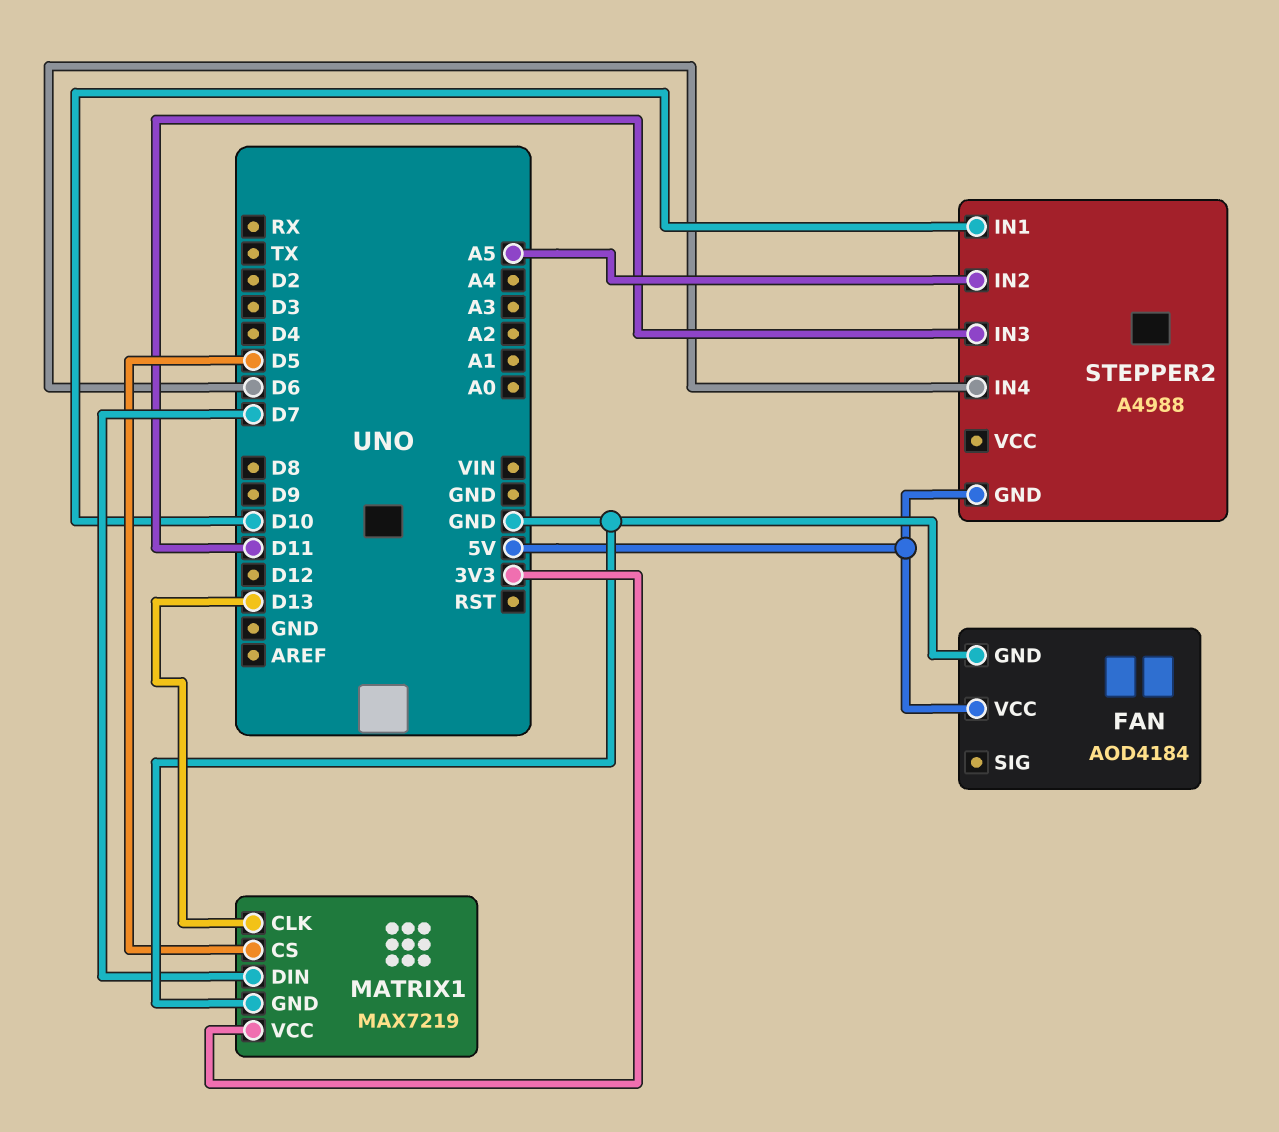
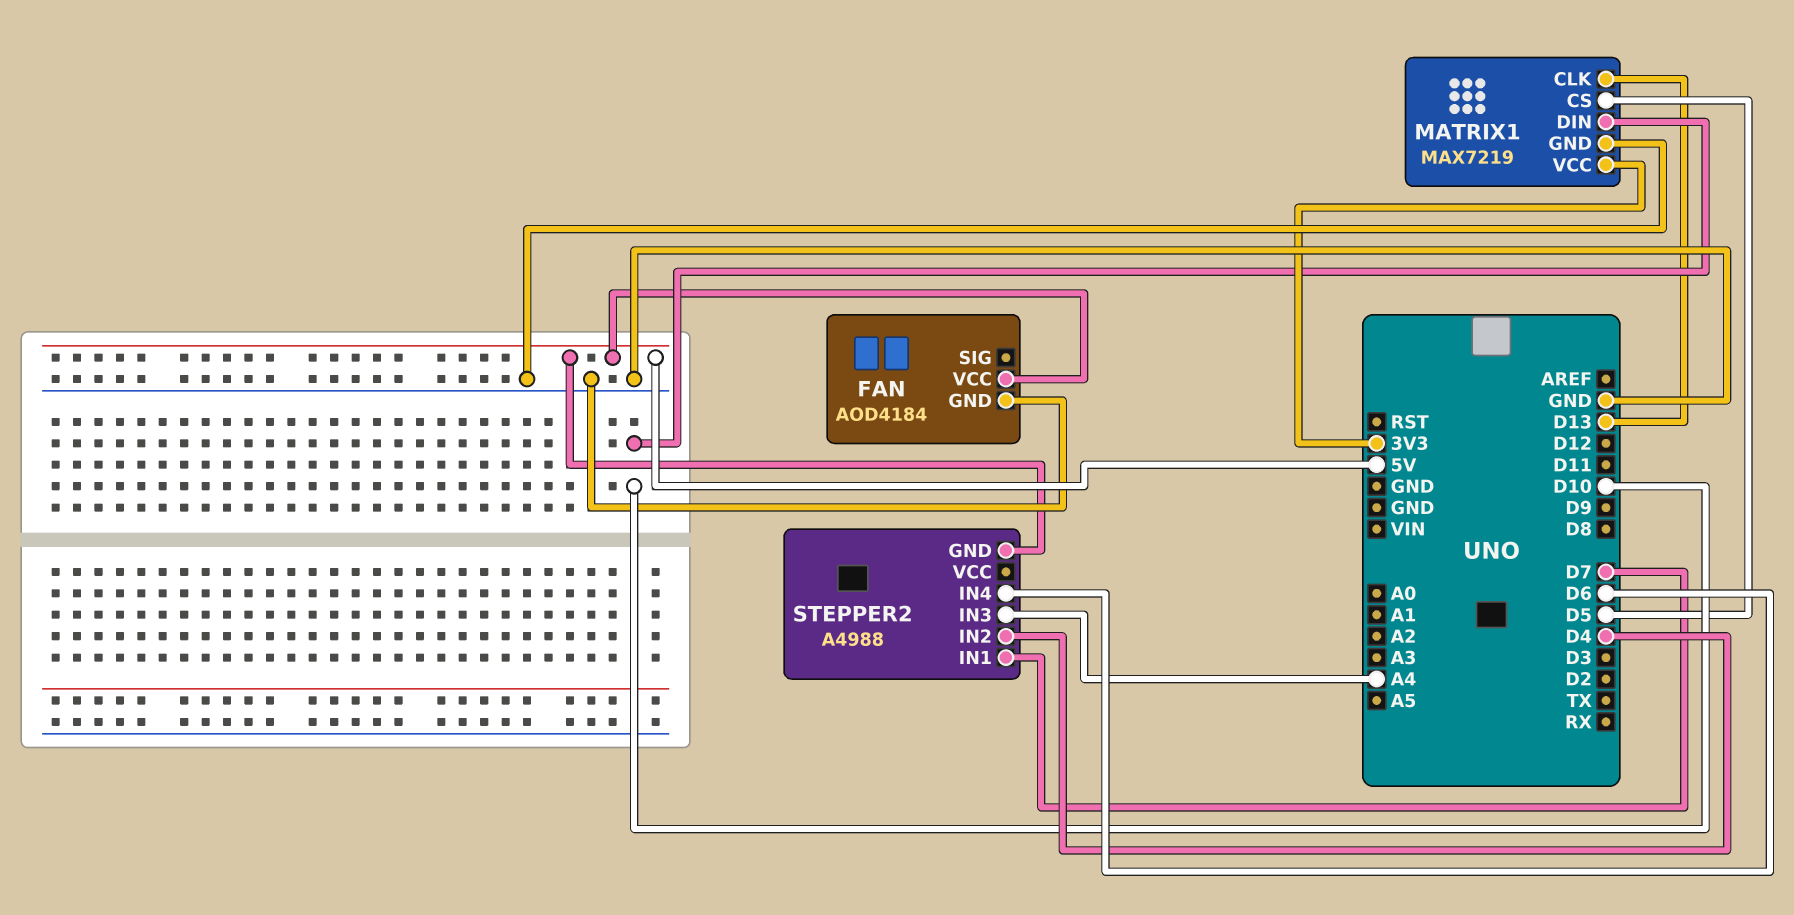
MATRIX1 pin DIN: D7 -> D10
STEPPER2 pin IN1: D10 -> D7
STEPPER2 pin IN2: A5 -> D4
STEPPER2 pin IN3: D11 -> A4

